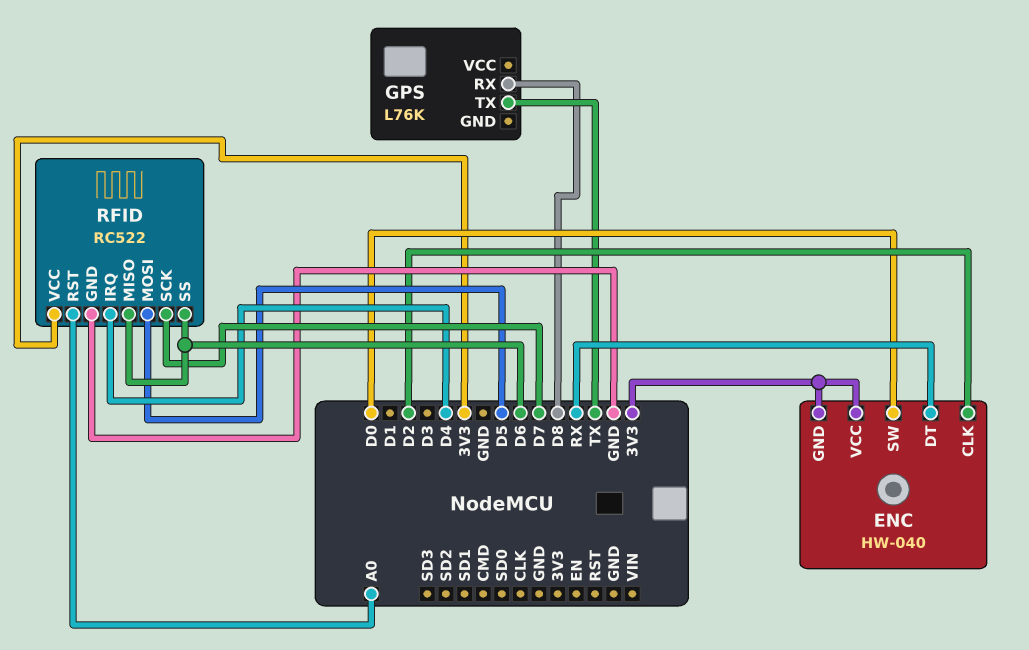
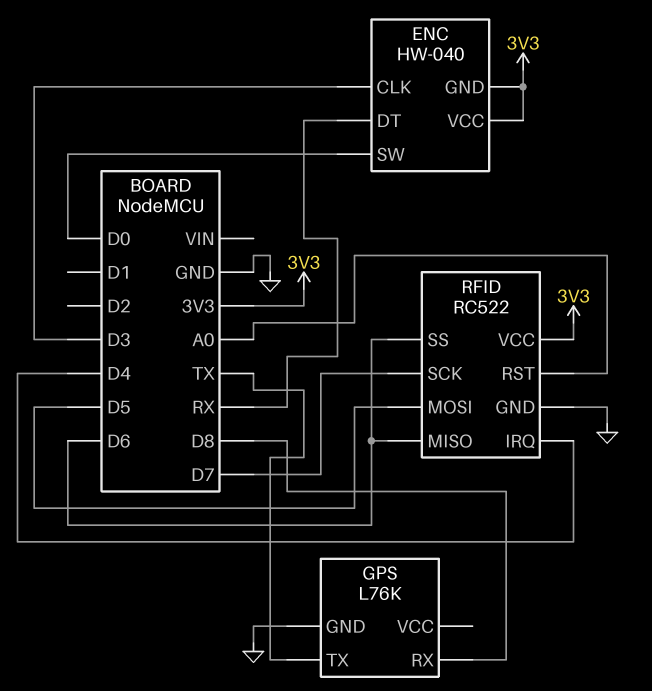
ENC pin CLK: D2 -> D3
GPS pin GND: none -> GND

